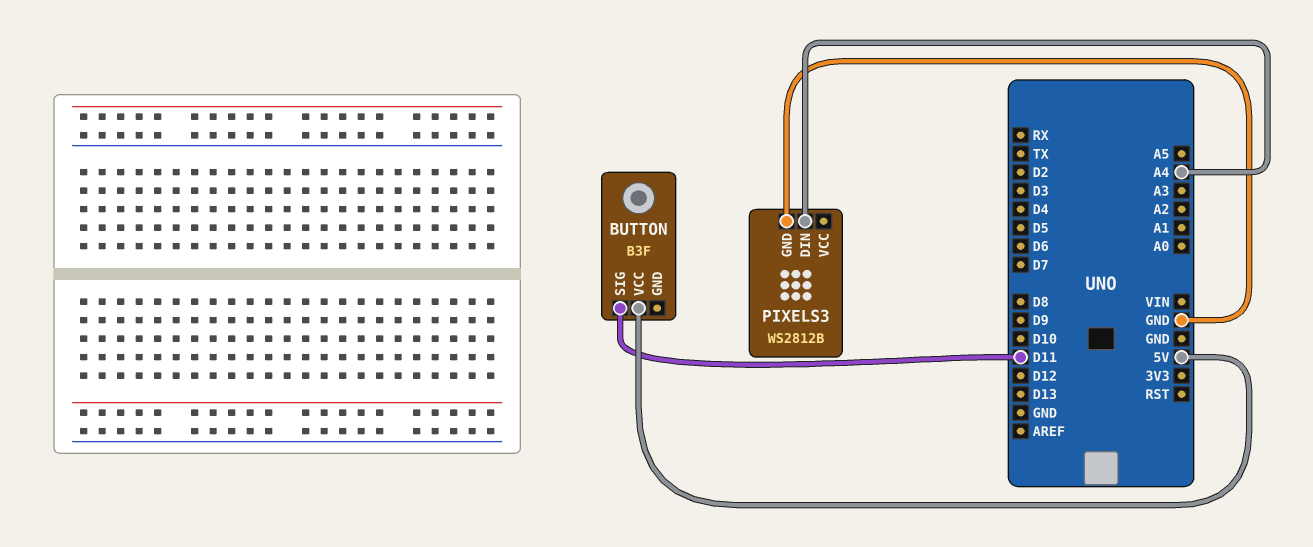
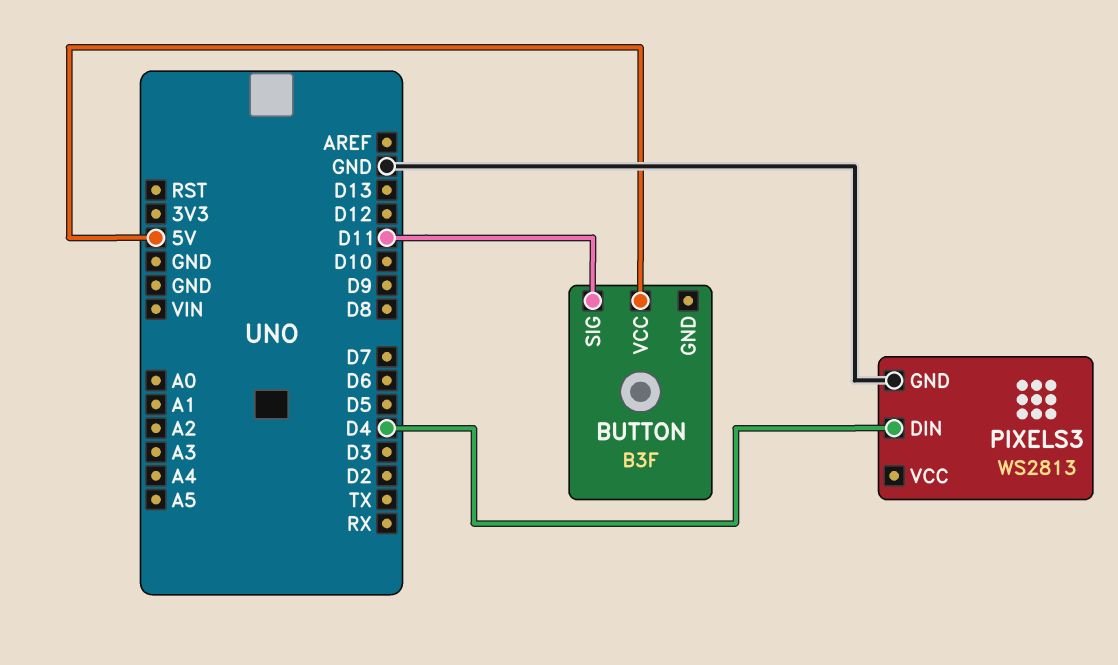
PIXELS3: WS2812B -> WS2813
PIXELS3 pin DIN: A4 -> D4

